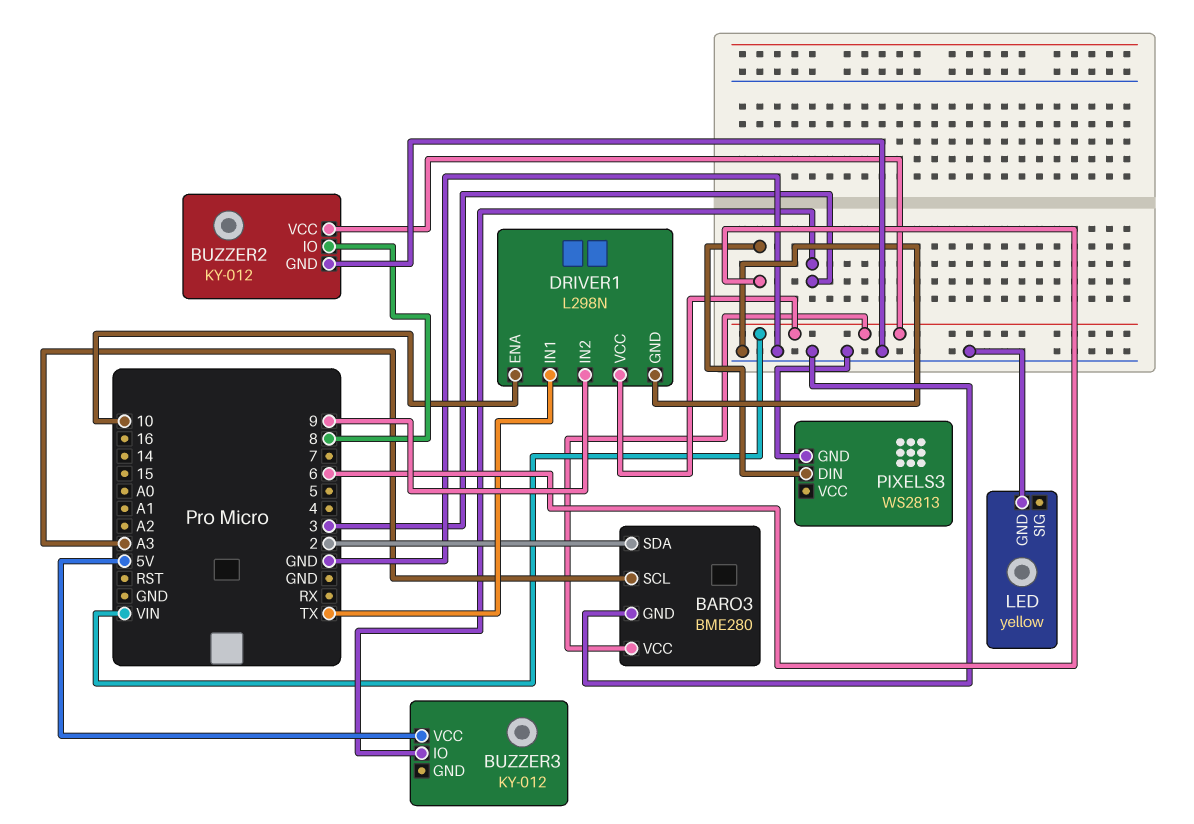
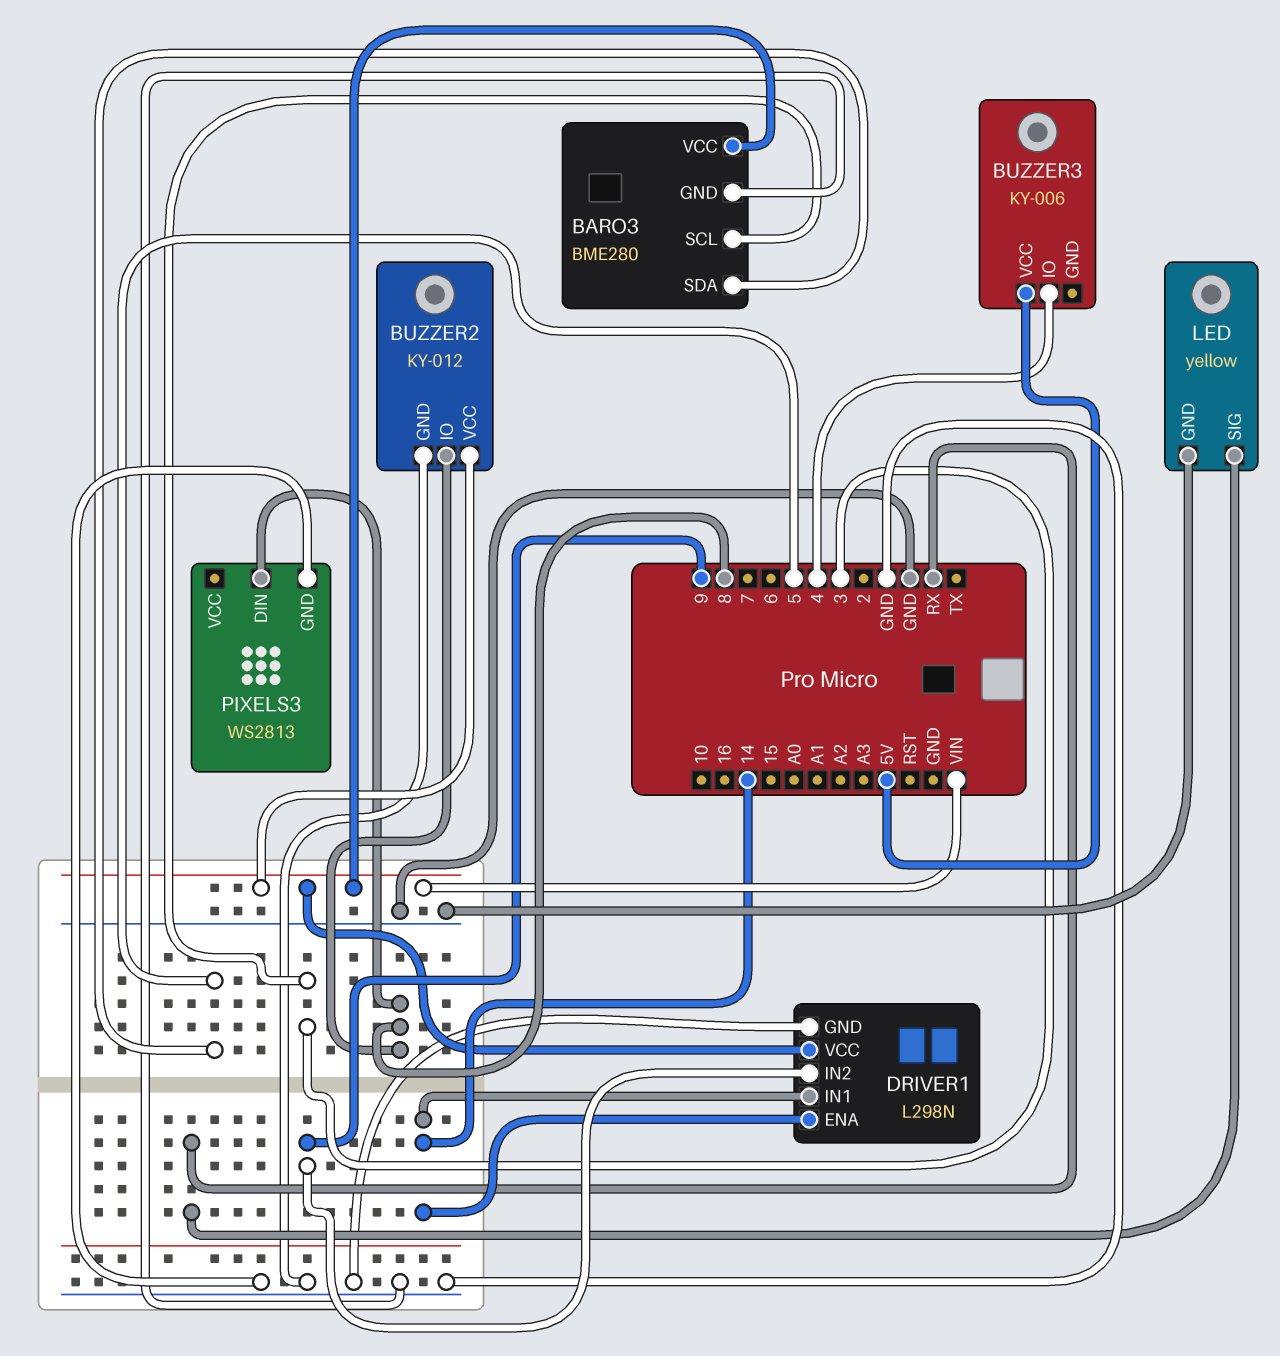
BARO3 pin SCL: A3 -> 3
BARO3 pin SDA: 2 -> 5
BUZZER3: KY-012 -> KY-006
BUZZER3 pin IO: 3 -> 4
DRIVER1 pin ENA: 10 -> 14
DRIVER1 pin IN1: TX -> 14
LED pin SIG: none -> RX
PIXELS3 pin DIN: 6 -> 8

